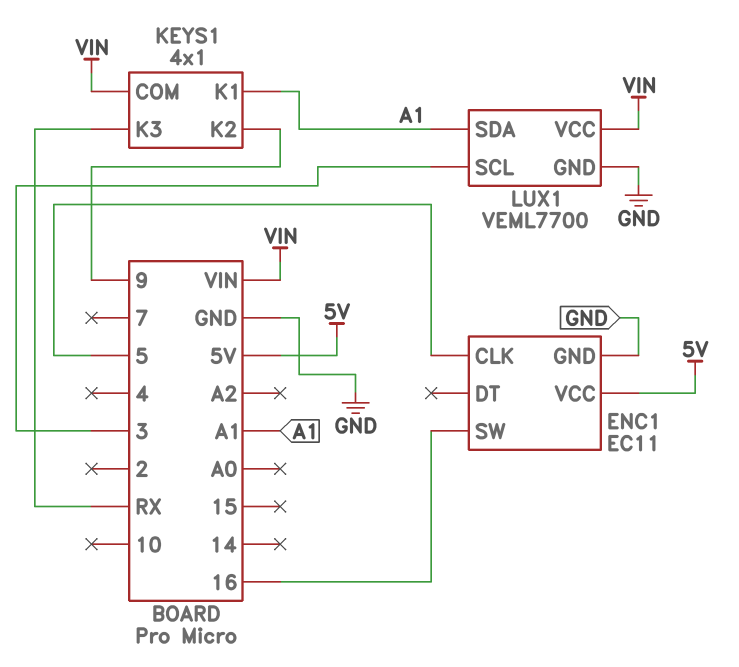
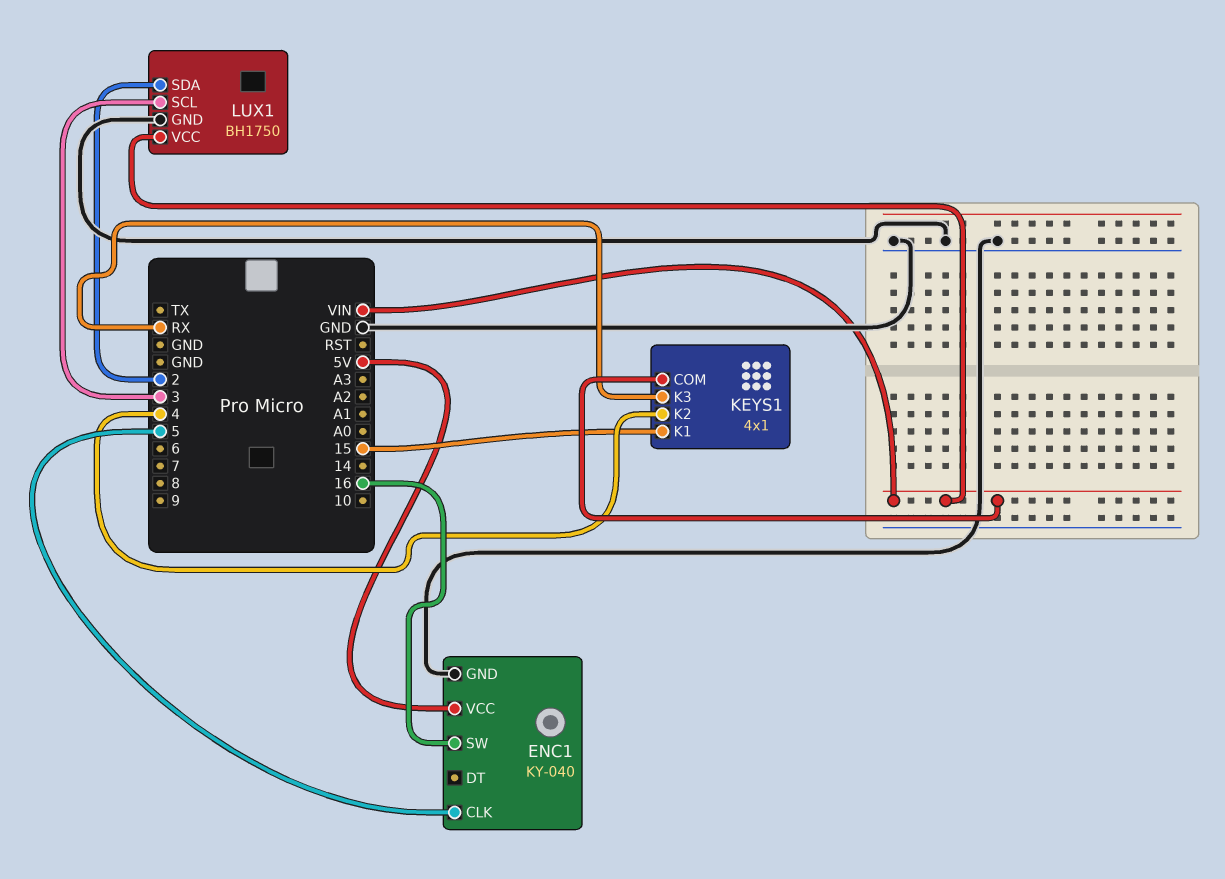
ENC1: EC11 -> KY-040
KEYS1 pin K1: A1 -> 15
KEYS1 pin K2: 9 -> 4
LUX1: VEML7700 -> BH1750
LUX1 pin SDA: A1 -> 2

